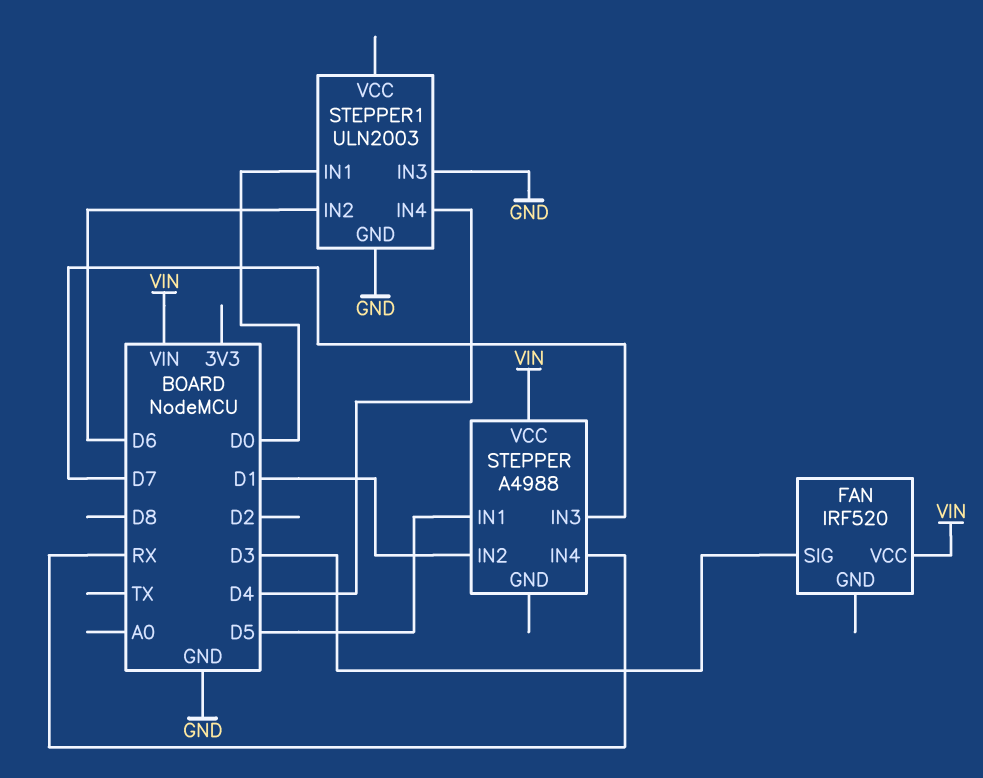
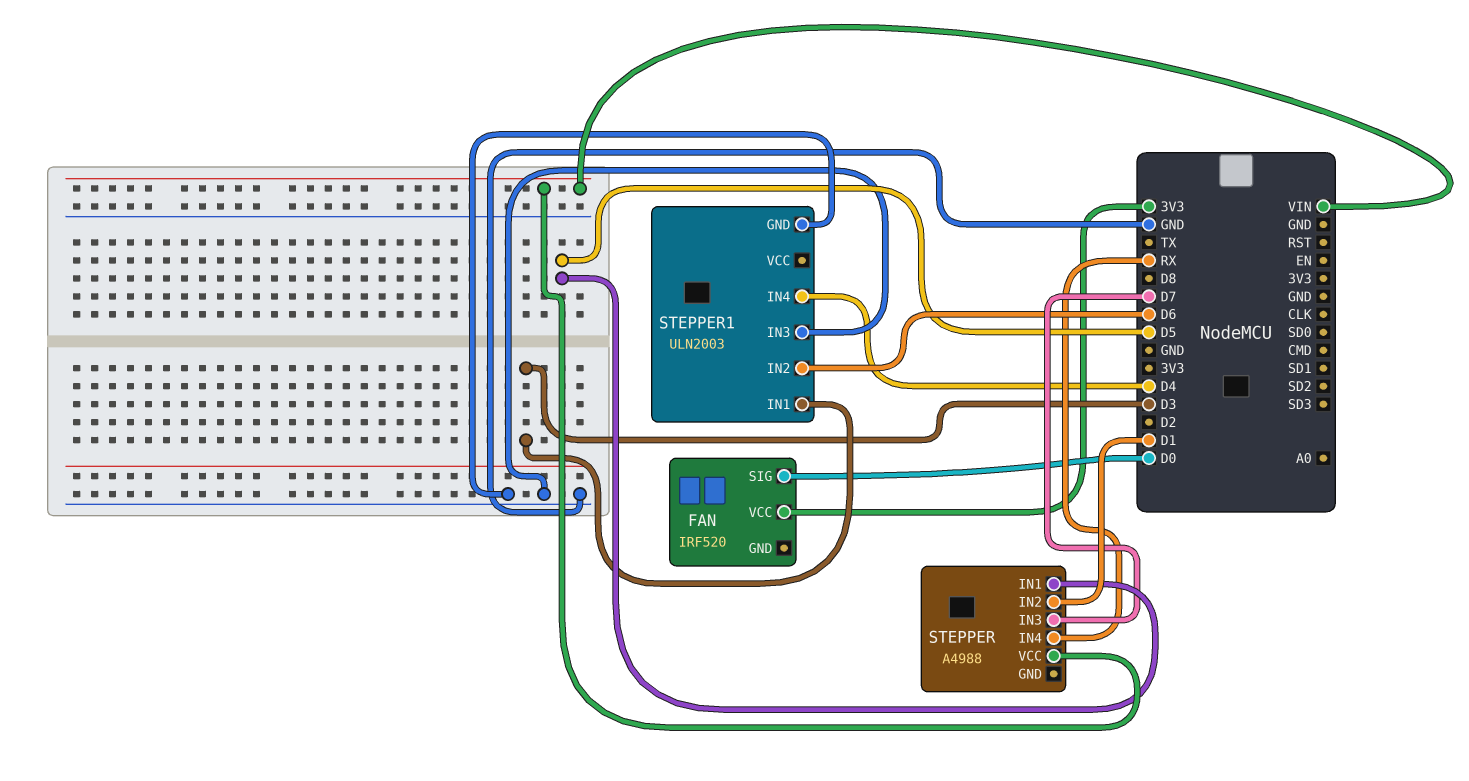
FAN pin SIG: D3 -> D0
FAN pin VCC: VIN -> 3V3
STEPPER1 pin IN1: D0 -> D3

